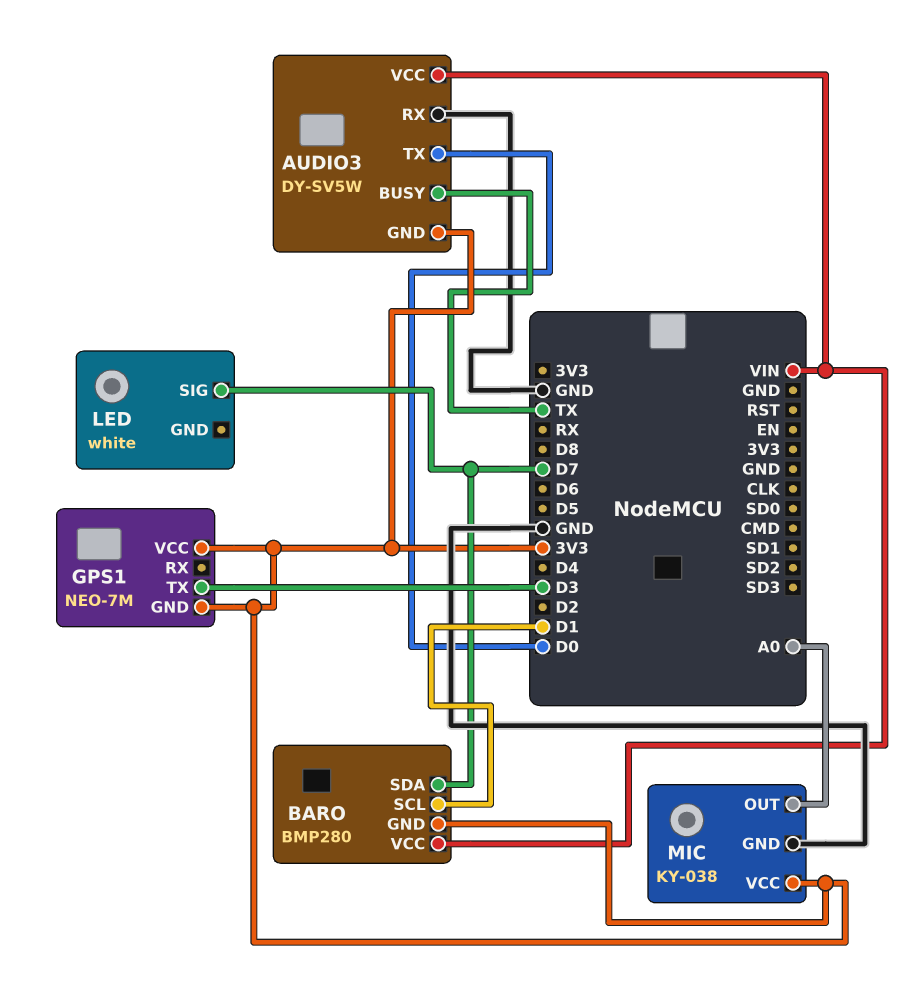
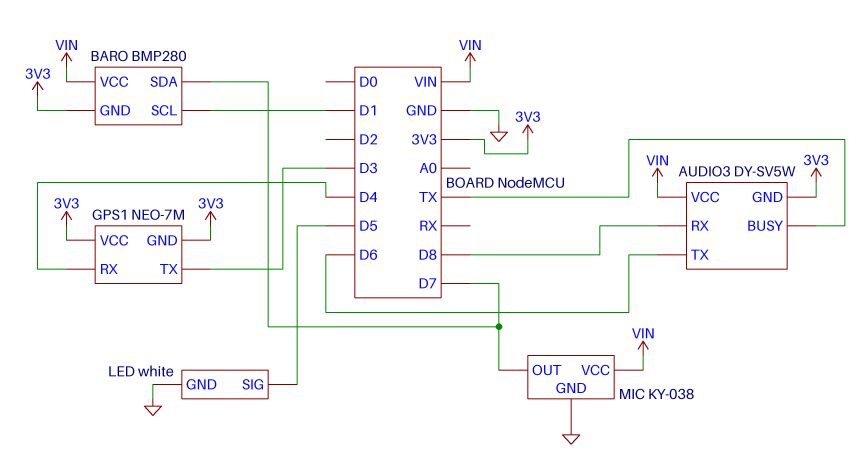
AUDIO3 pin RX: GND -> D8
AUDIO3 pin TX: D0 -> D6
GPS1 pin RX: none -> D4
LED pin GND: none -> GND
LED pin SIG: D7 -> D5
MIC pin OUT: A0 -> D7
MIC pin VCC: 3V3 -> VIN

